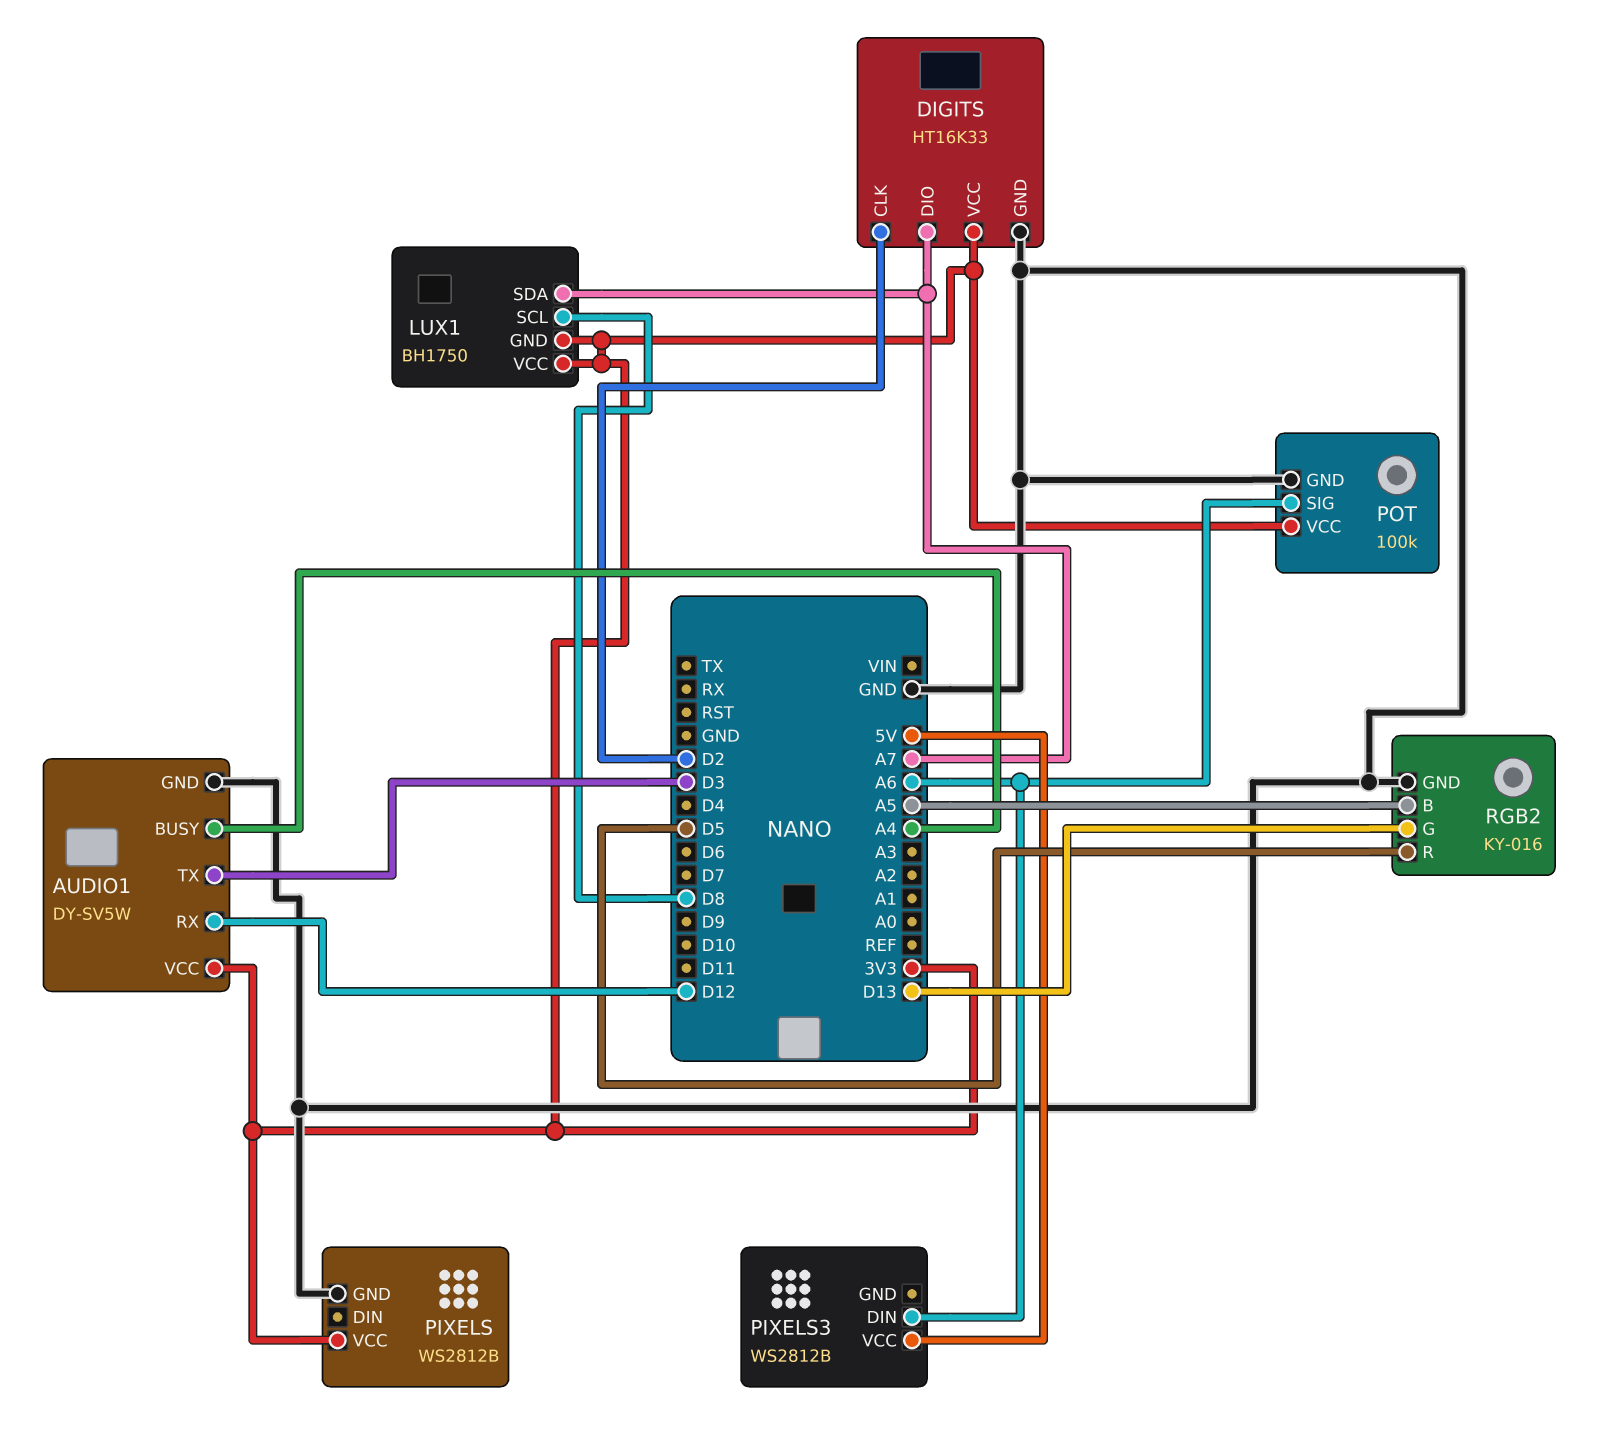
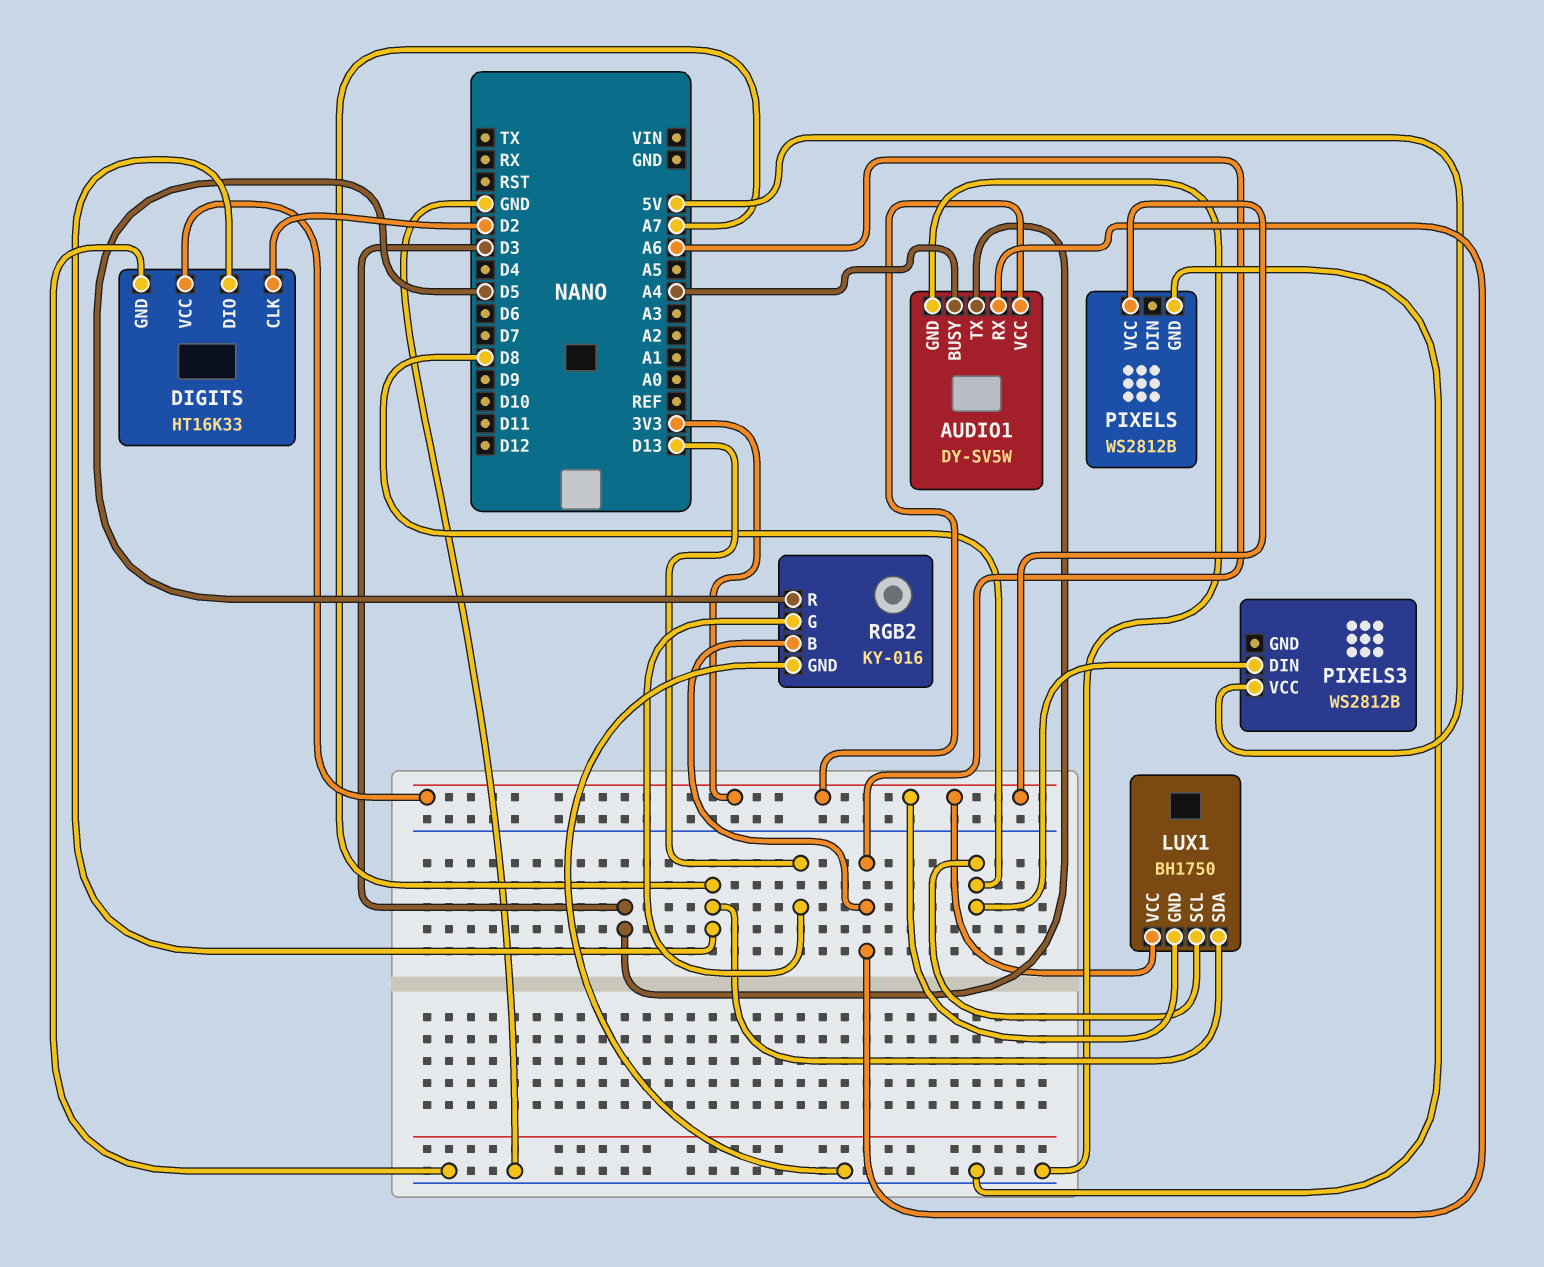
AUDIO1 pin RX: D12 -> A6
PIXELS3 pin DIN: A6 -> D8
POT: 100k -> none
POT pin GND: GND -> none
POT pin SIG: A6 -> none
POT pin VCC: 3V3 -> none
RGB2 pin B: A5 -> A6

